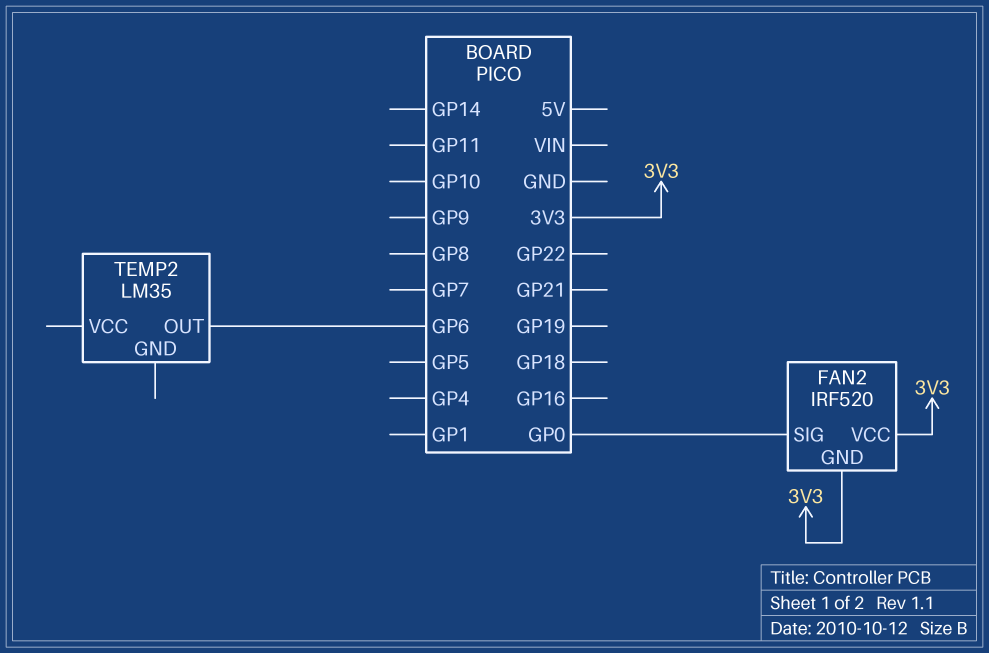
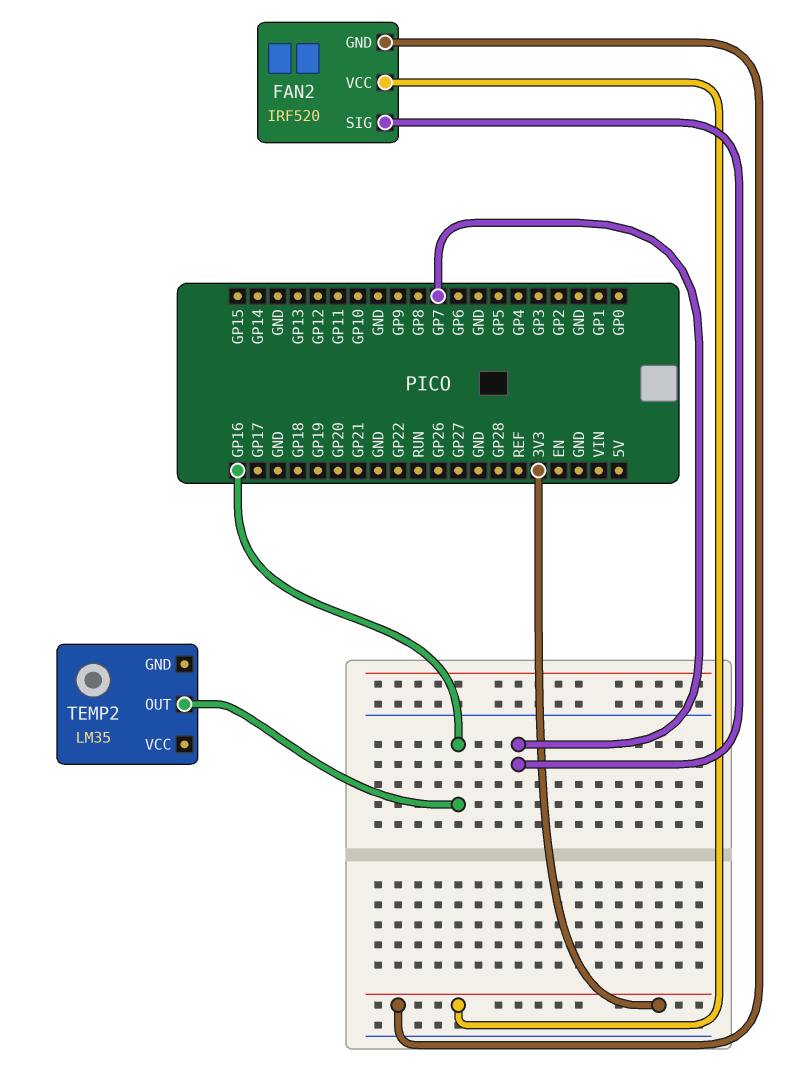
FAN2 pin SIG: GP0 -> GP7
TEMP2 pin OUT: GP6 -> GP16

